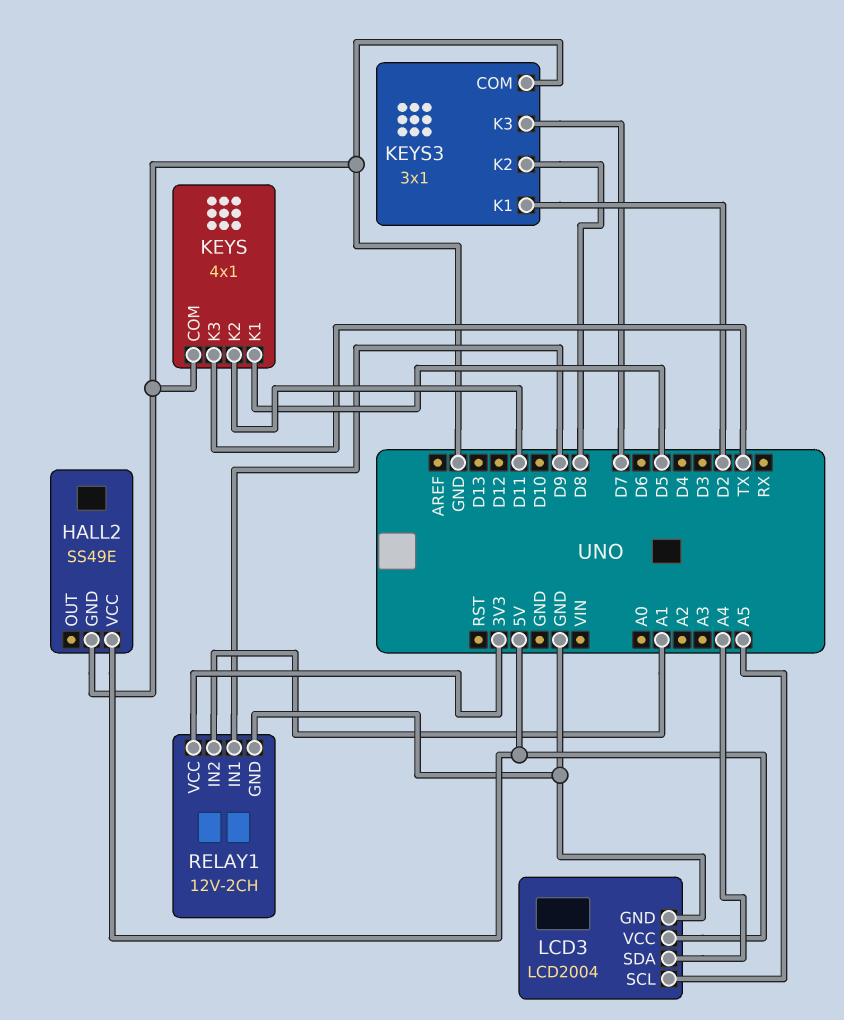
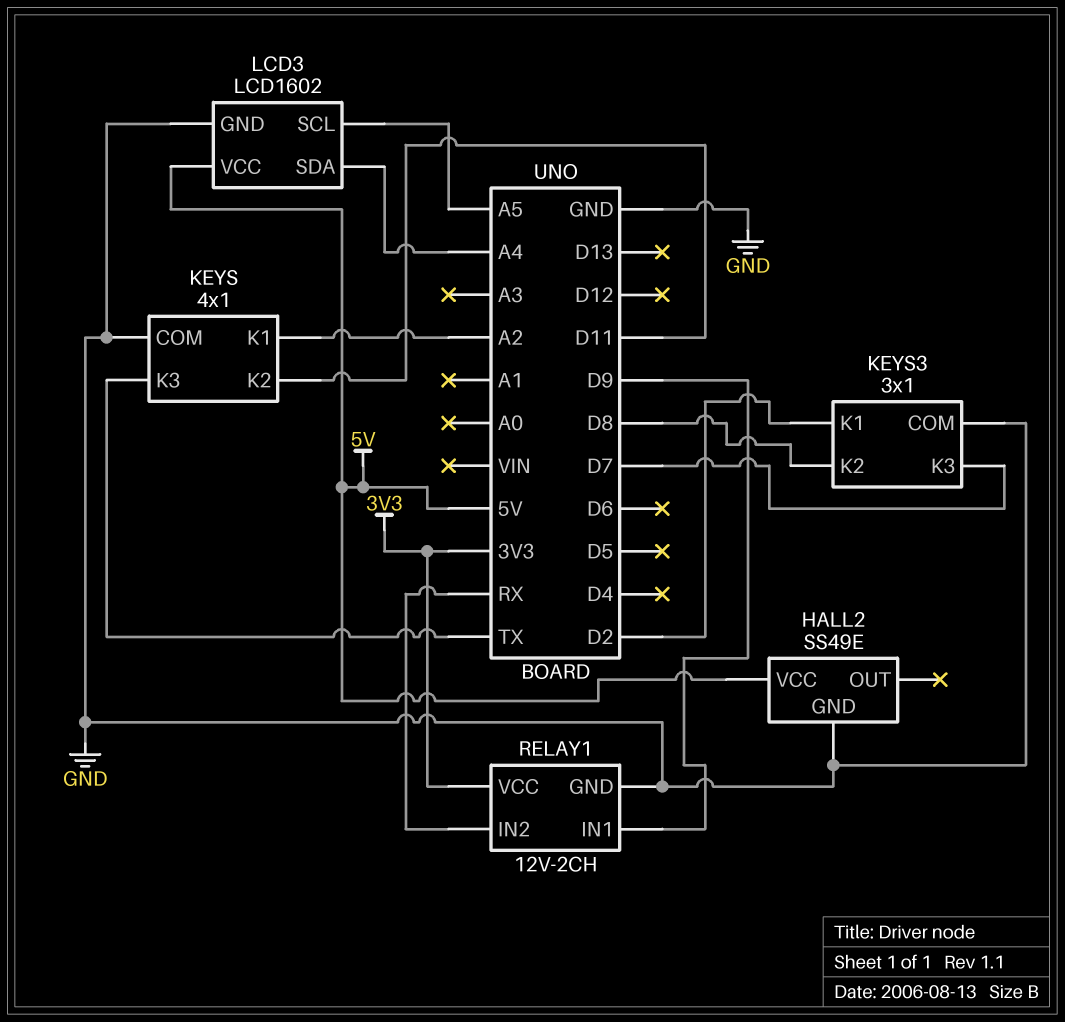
KEYS pin K1: D5 -> A2
LCD3: LCD2004 -> LCD1602
RELAY1 pin IN2: A1 -> RX

